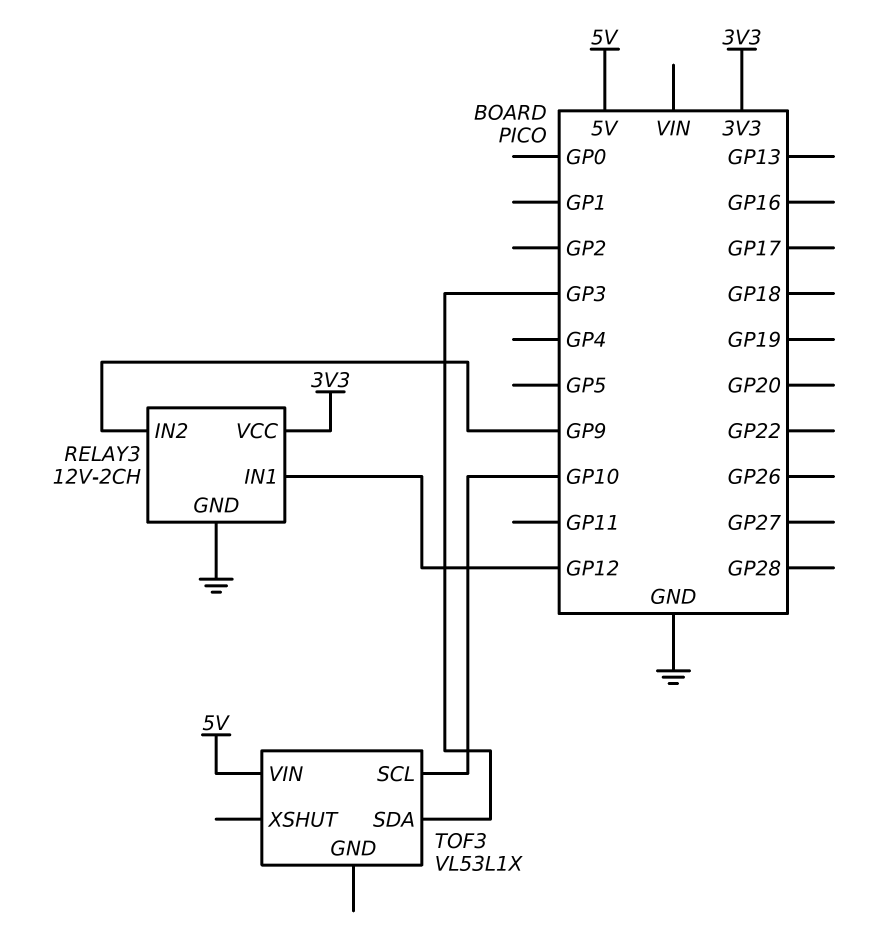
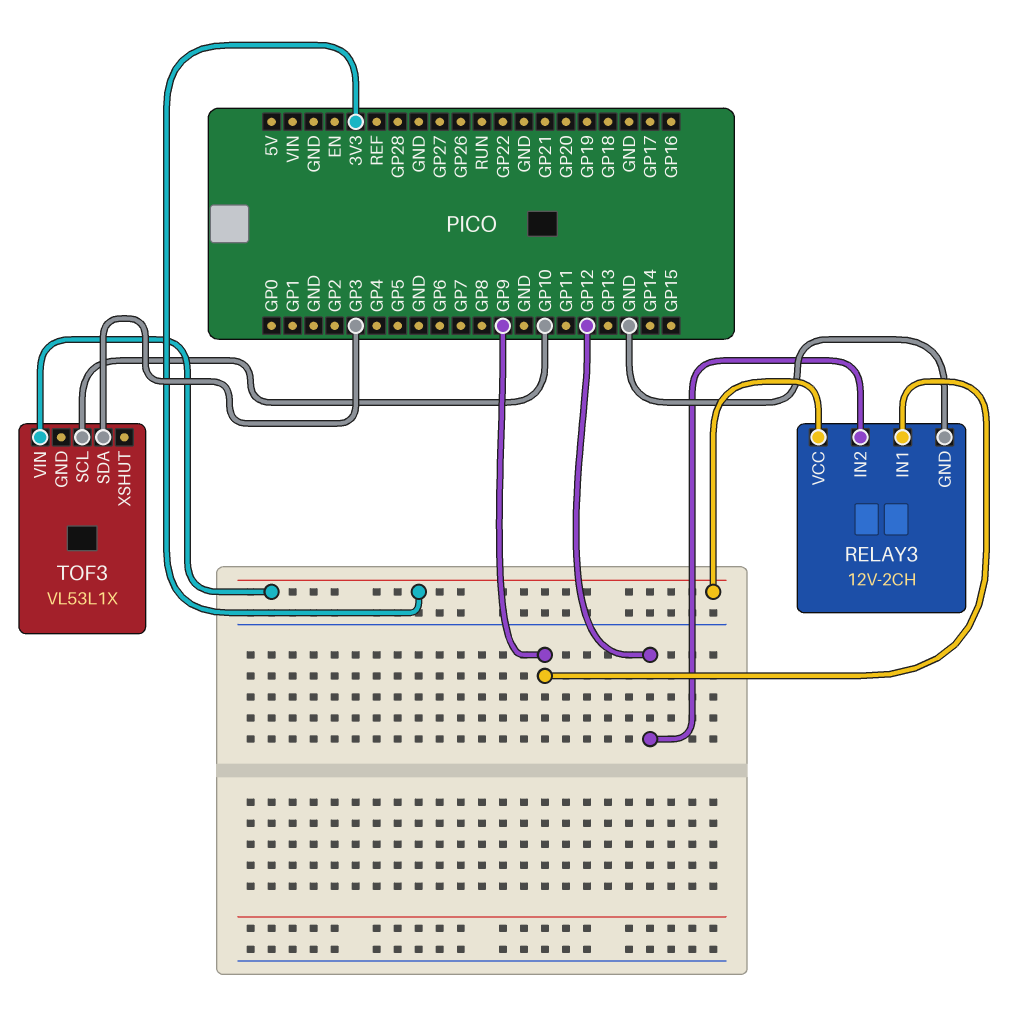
RELAY3 pin IN1: GP12 -> GP9
RELAY3 pin IN2: GP9 -> GP12
TOF3 pin VIN: 5V -> 3V3

